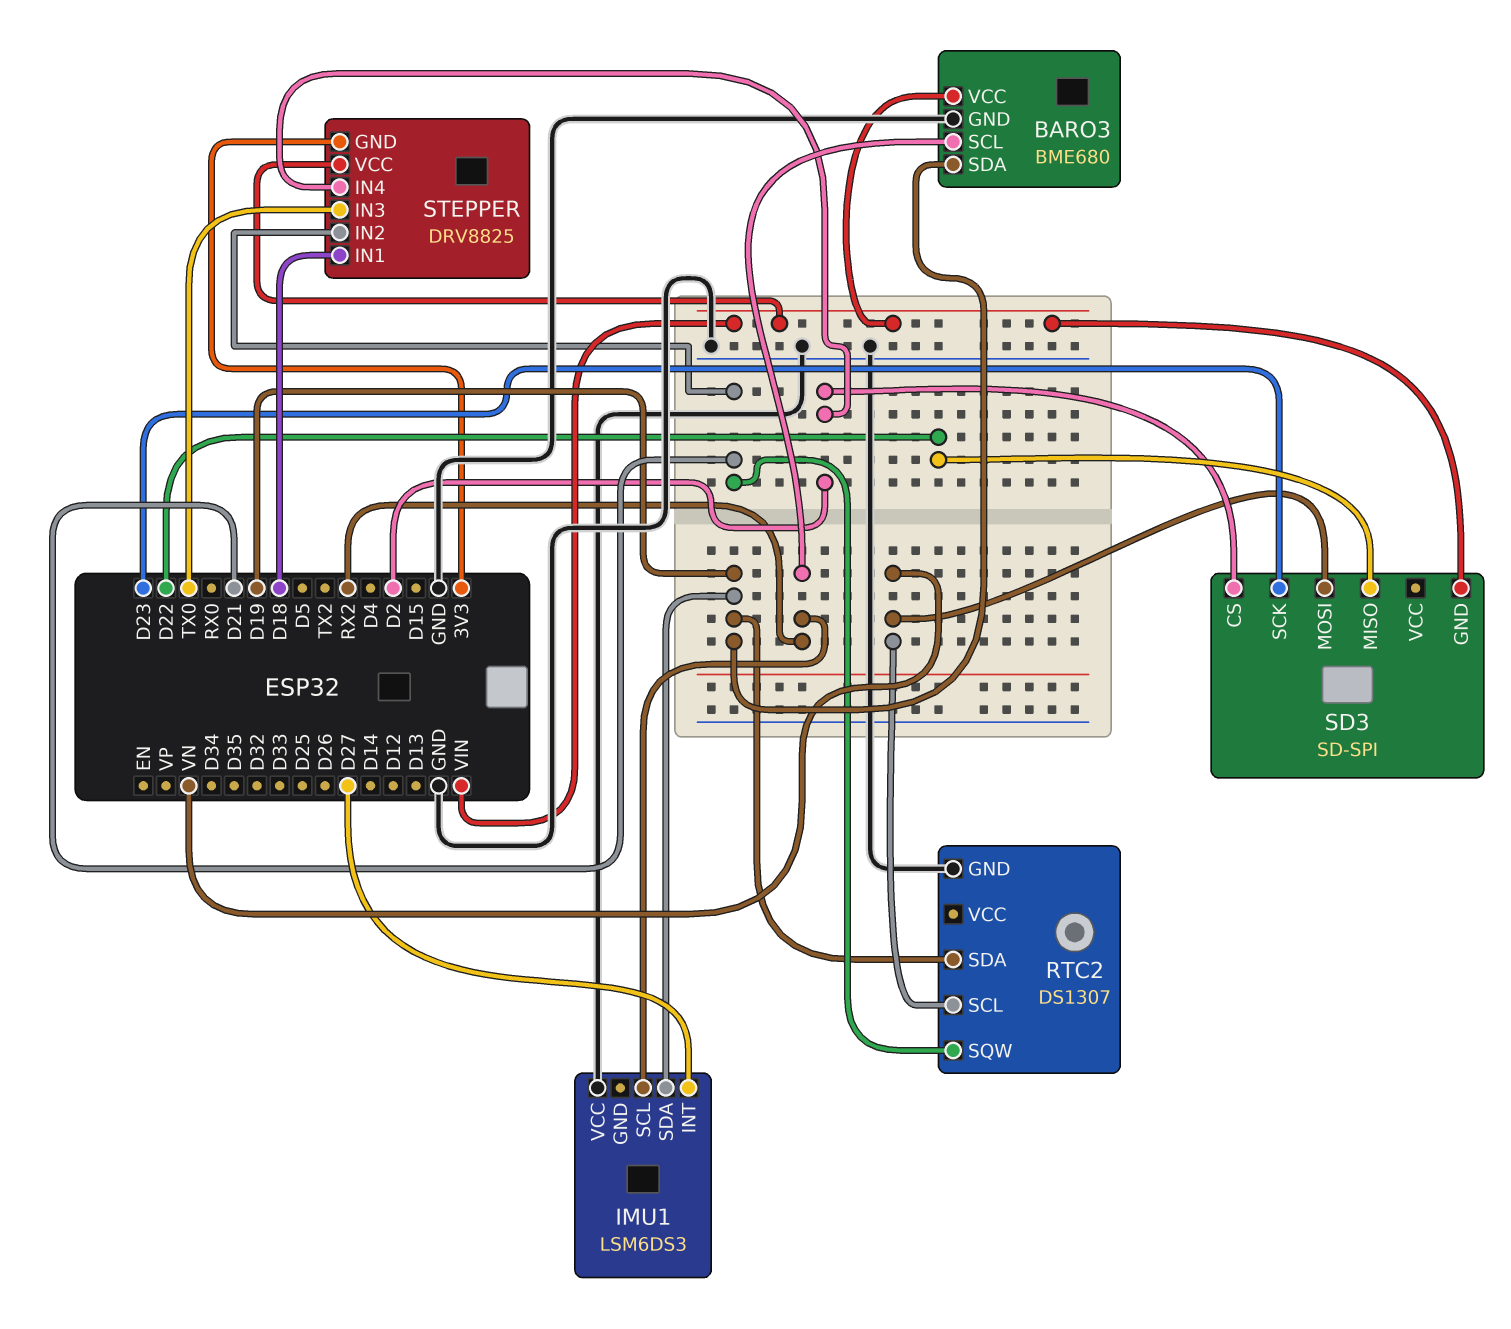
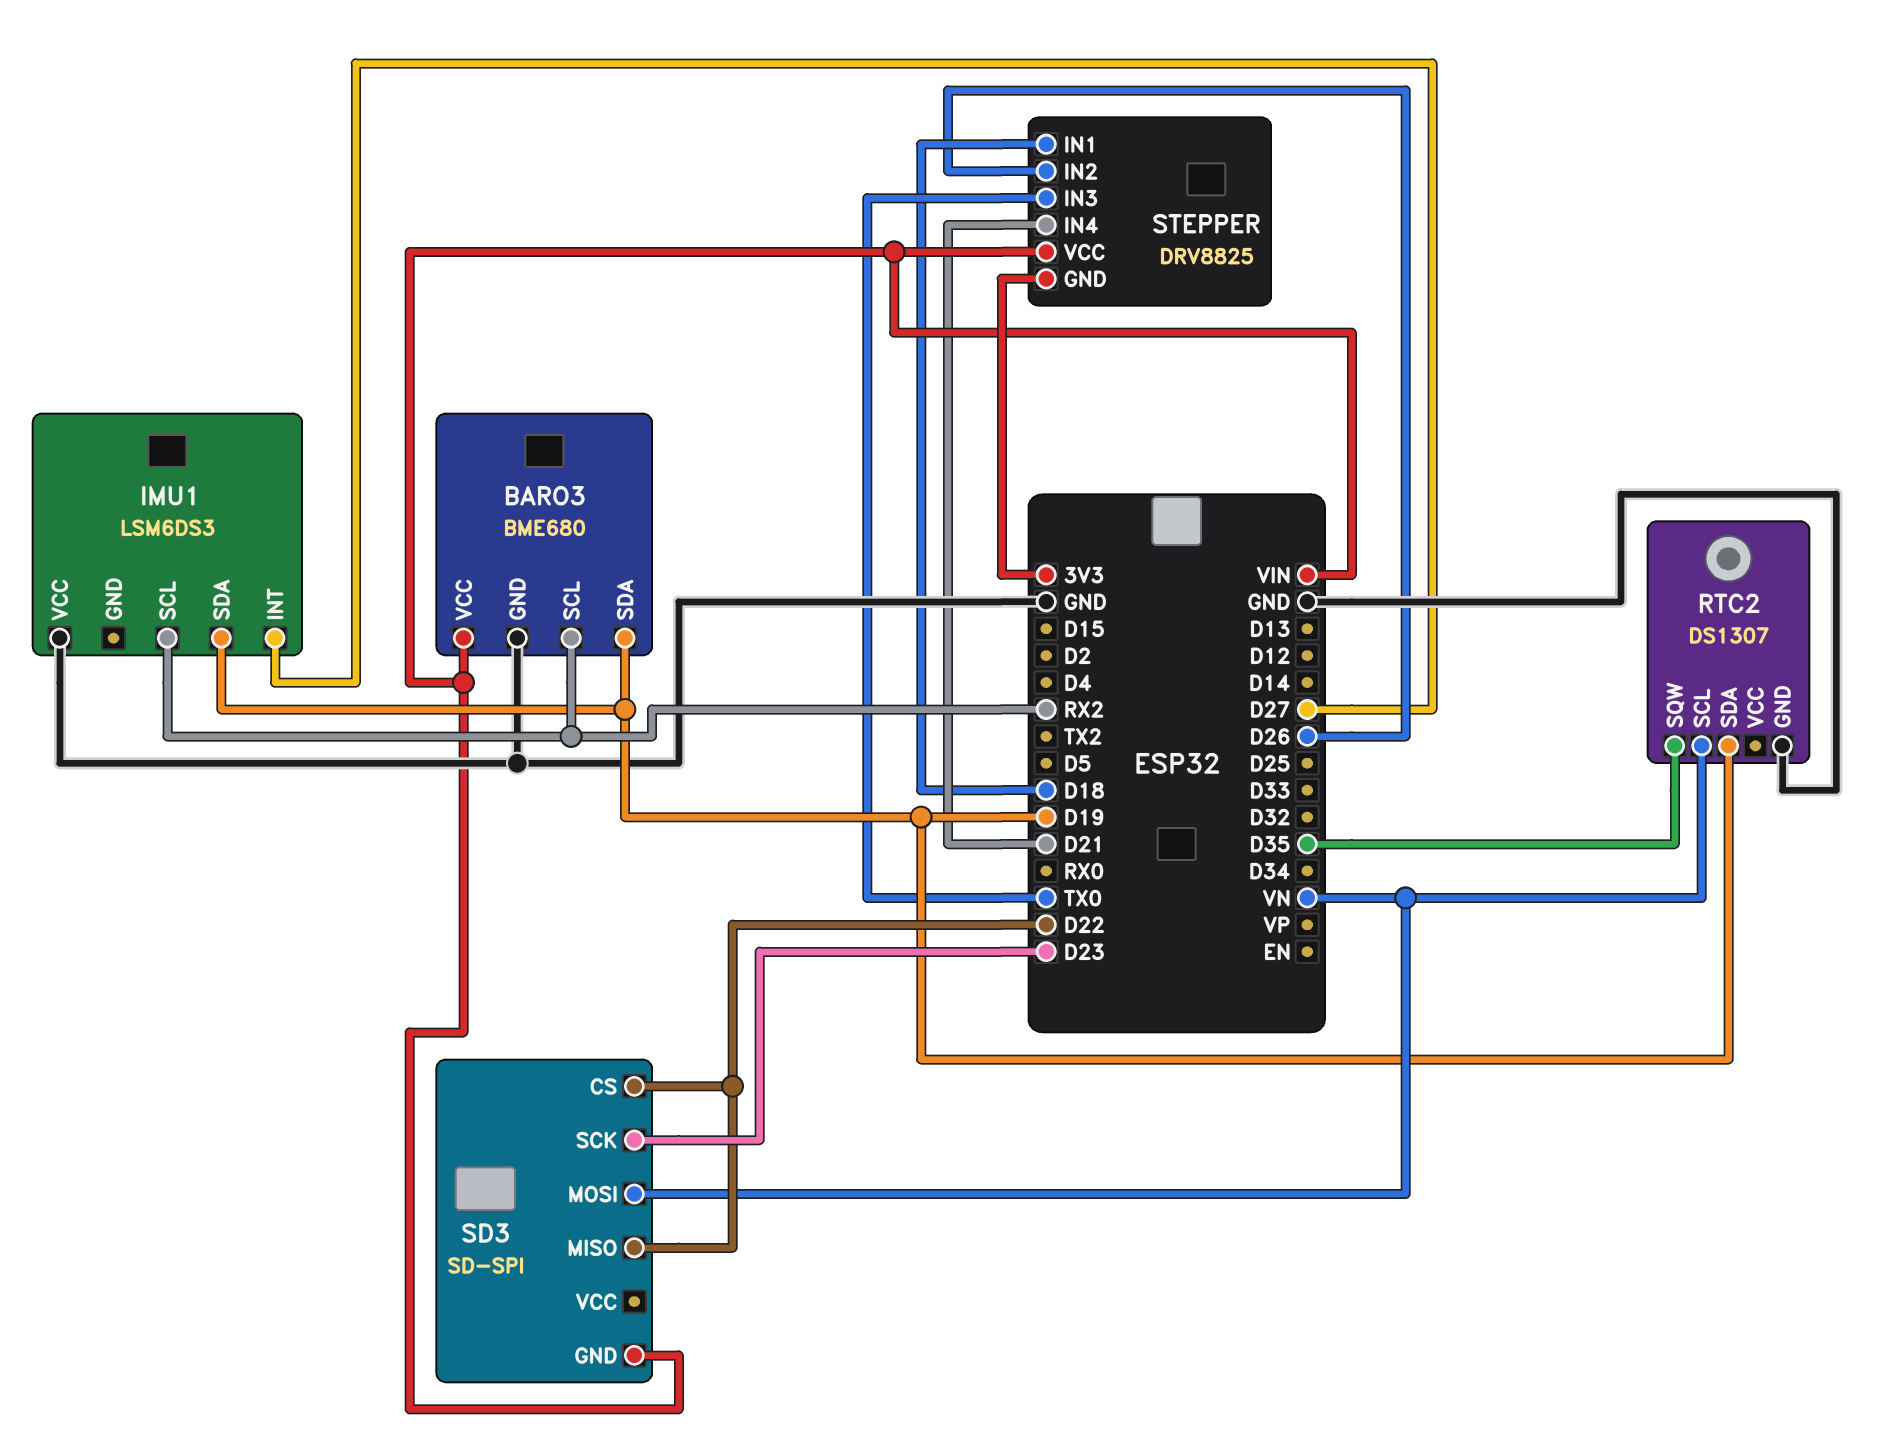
RTC2 pin SQW: D21 -> D35
SD3 pin CS: D2 -> D22
STEPPER pin IN2: D21 -> D26
STEPPER pin IN4: D2 -> D21

